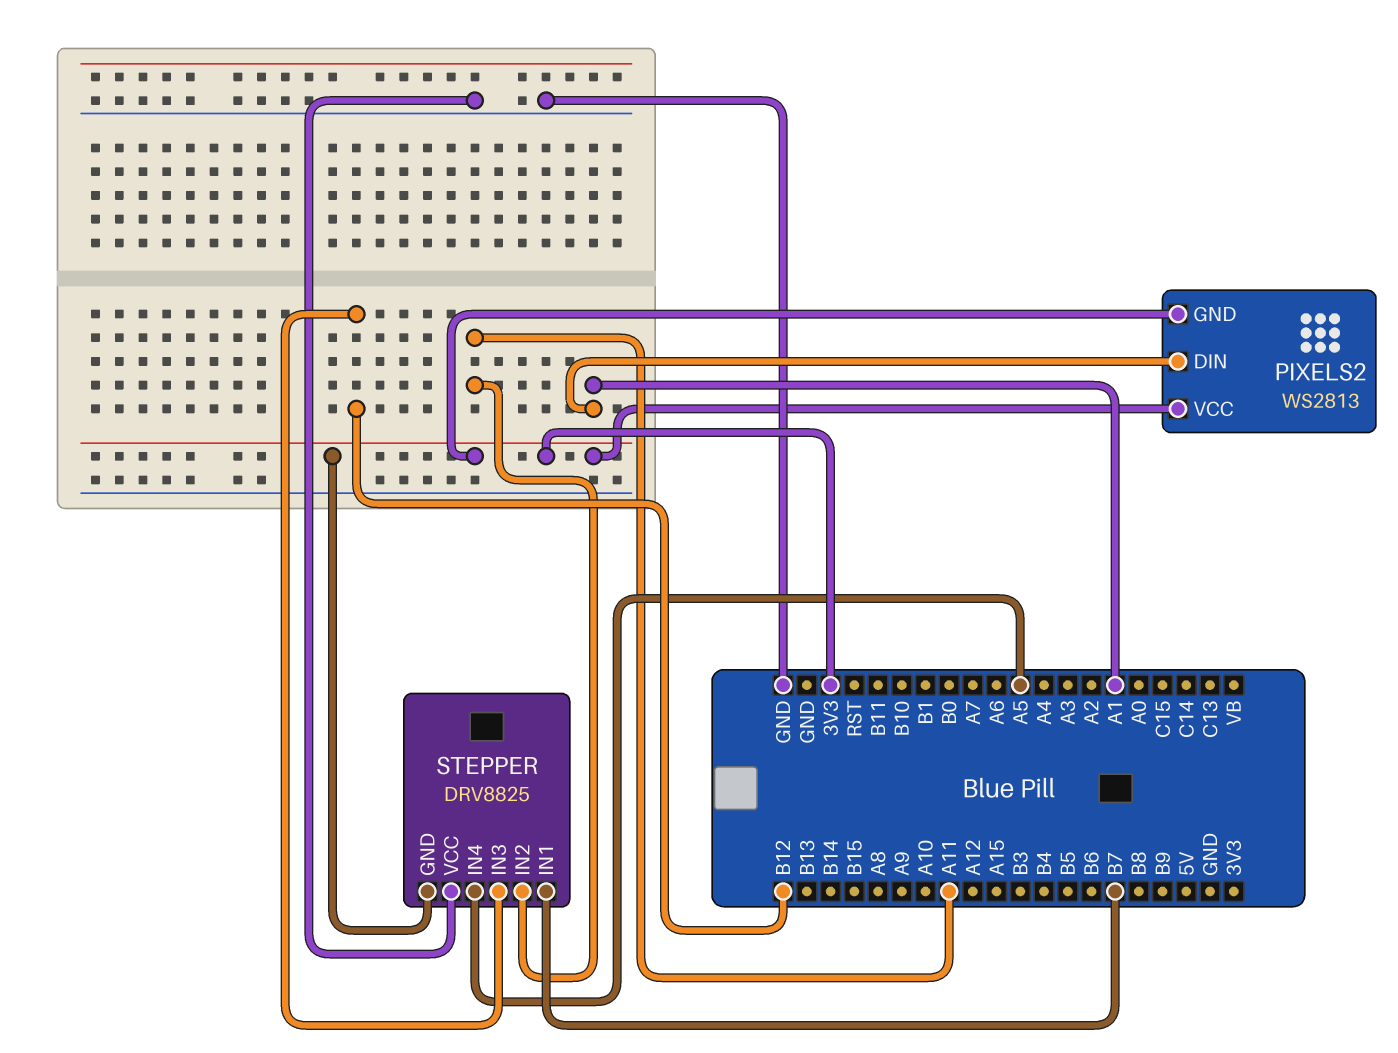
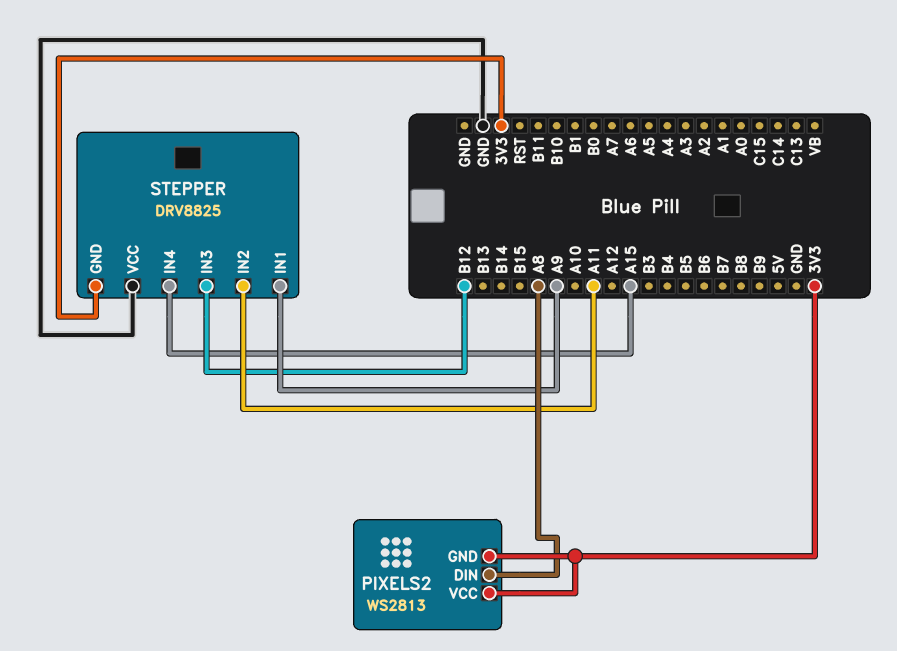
PIXELS2 pin DIN: A1 -> A8
STEPPER pin IN1: B7 -> A9
STEPPER pin IN4: A5 -> A15

